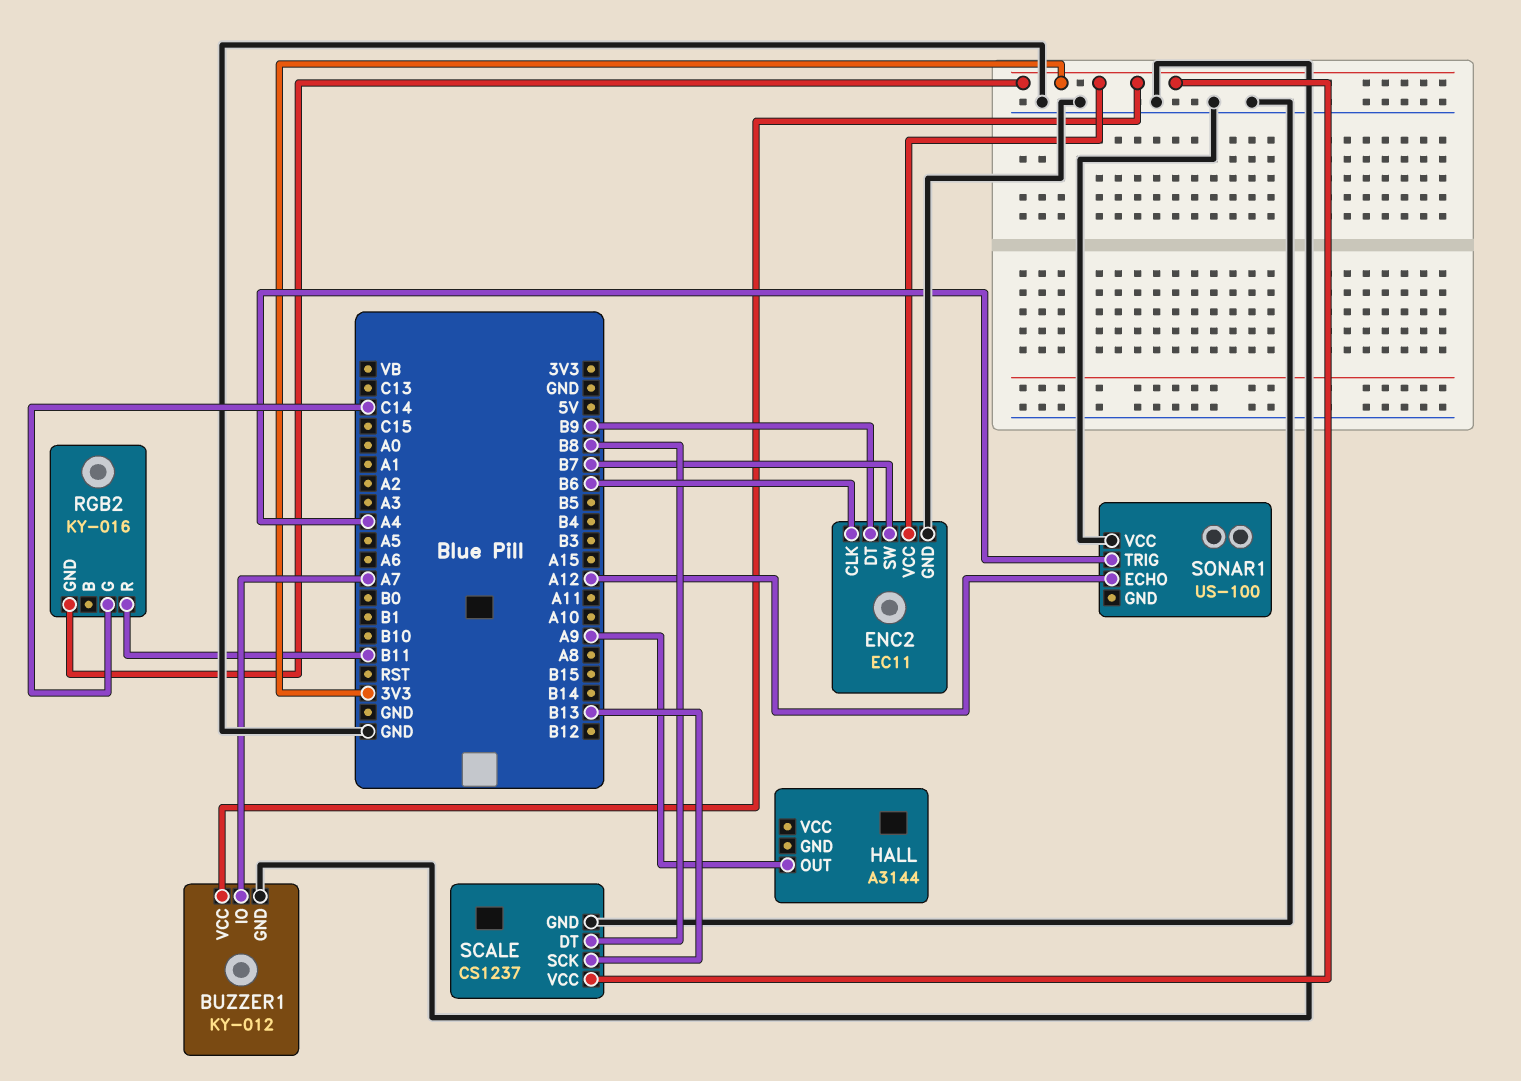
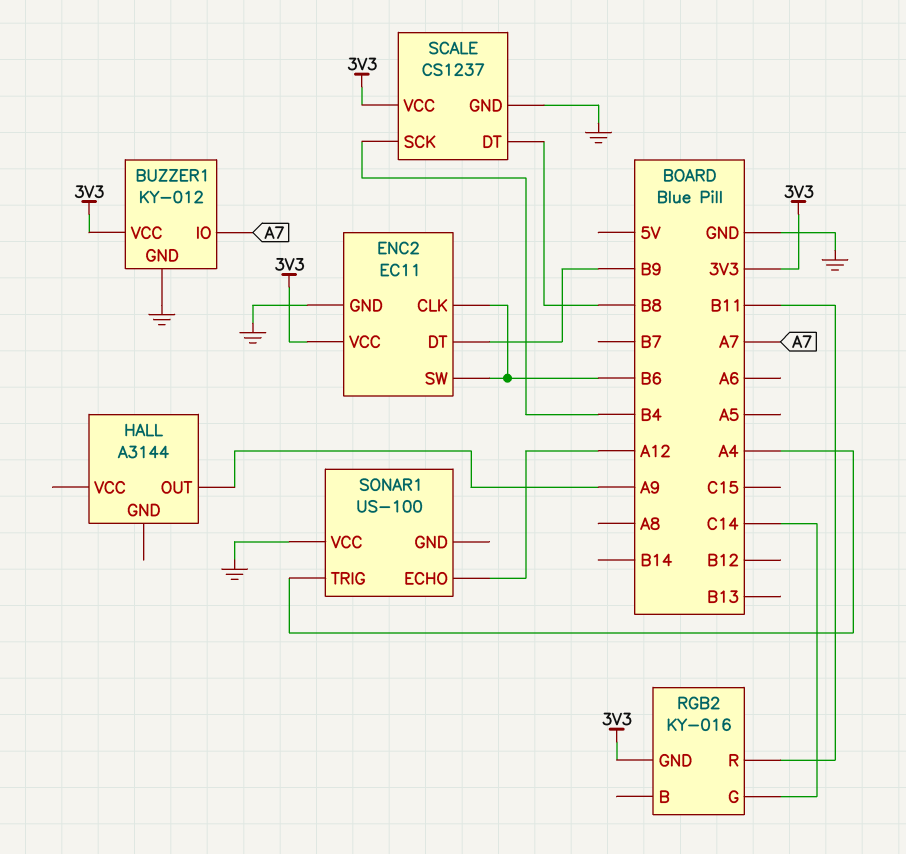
ENC2 pin SW: B7 -> B6
SCALE pin SCK: B13 -> B4

